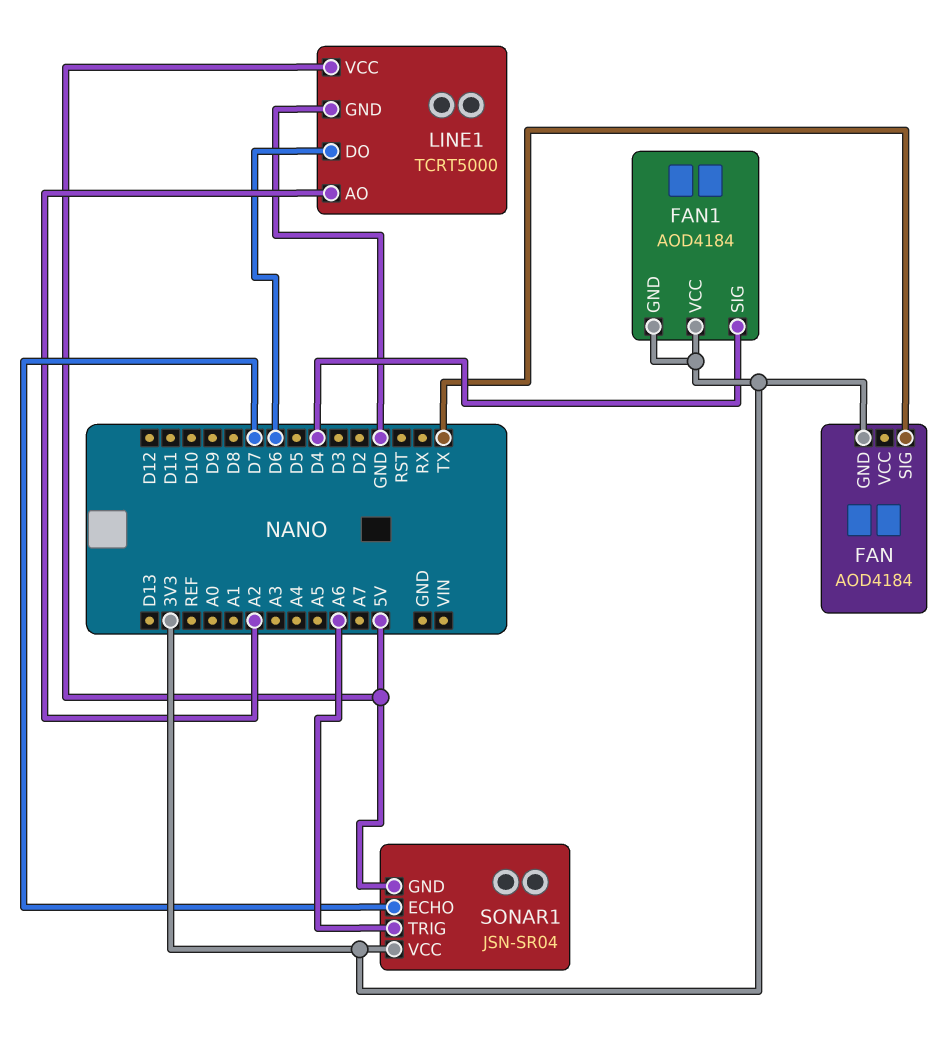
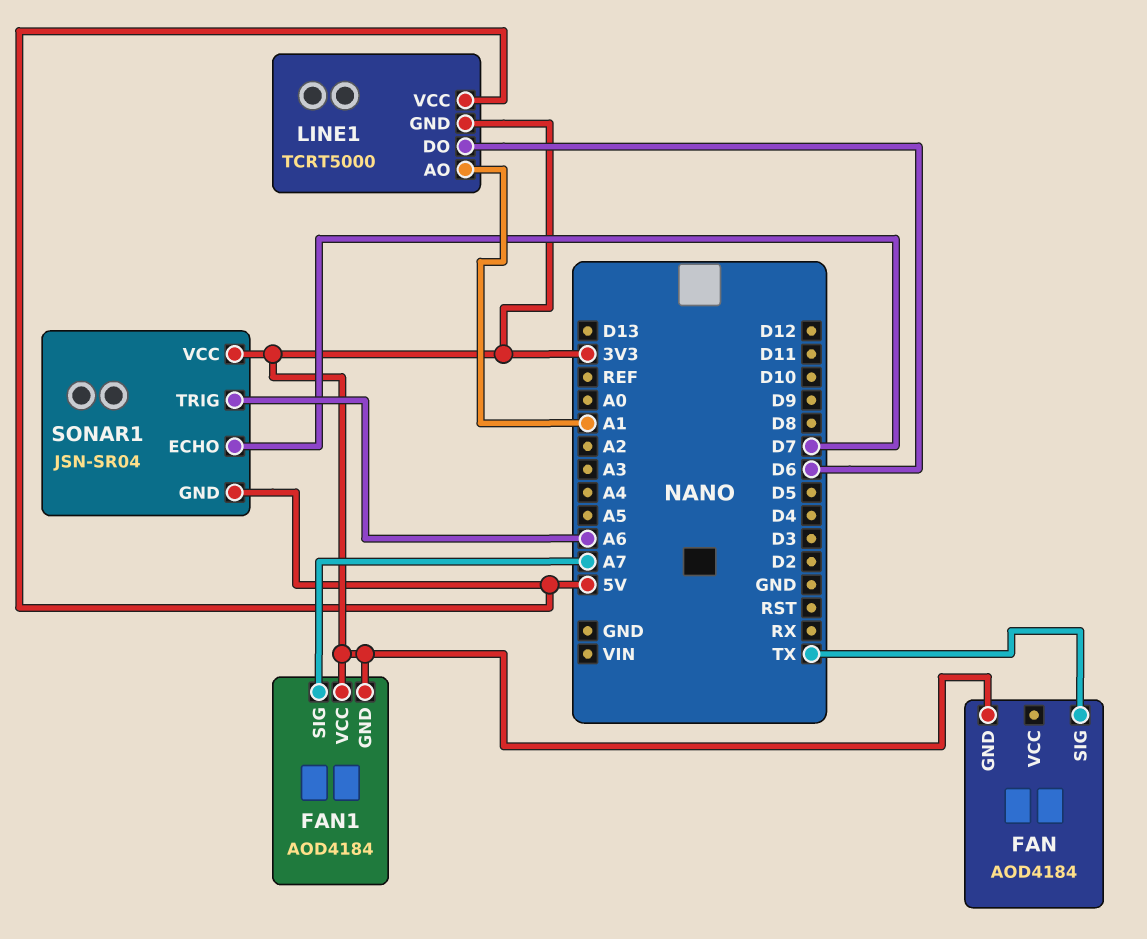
FAN1 pin SIG: D4 -> A7
LINE1 pin AO: A2 -> A1
LINE1 pin GND: GND -> 3V3

